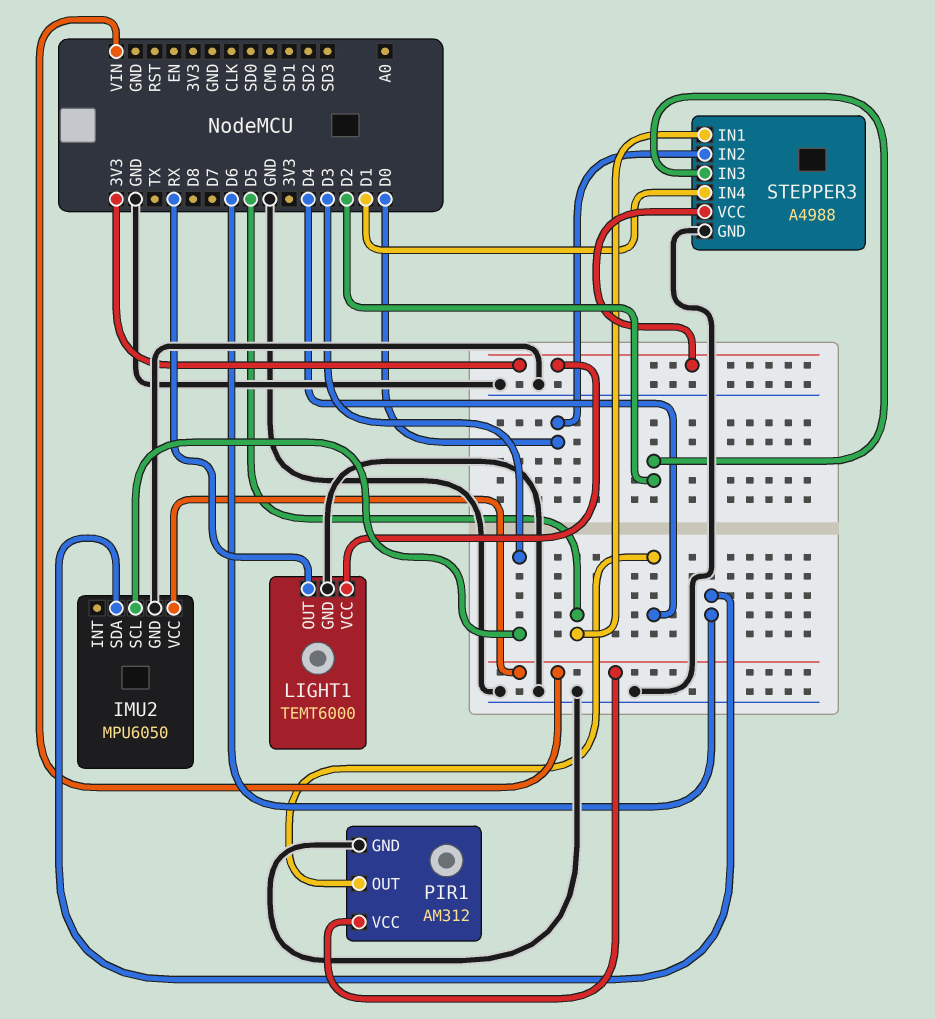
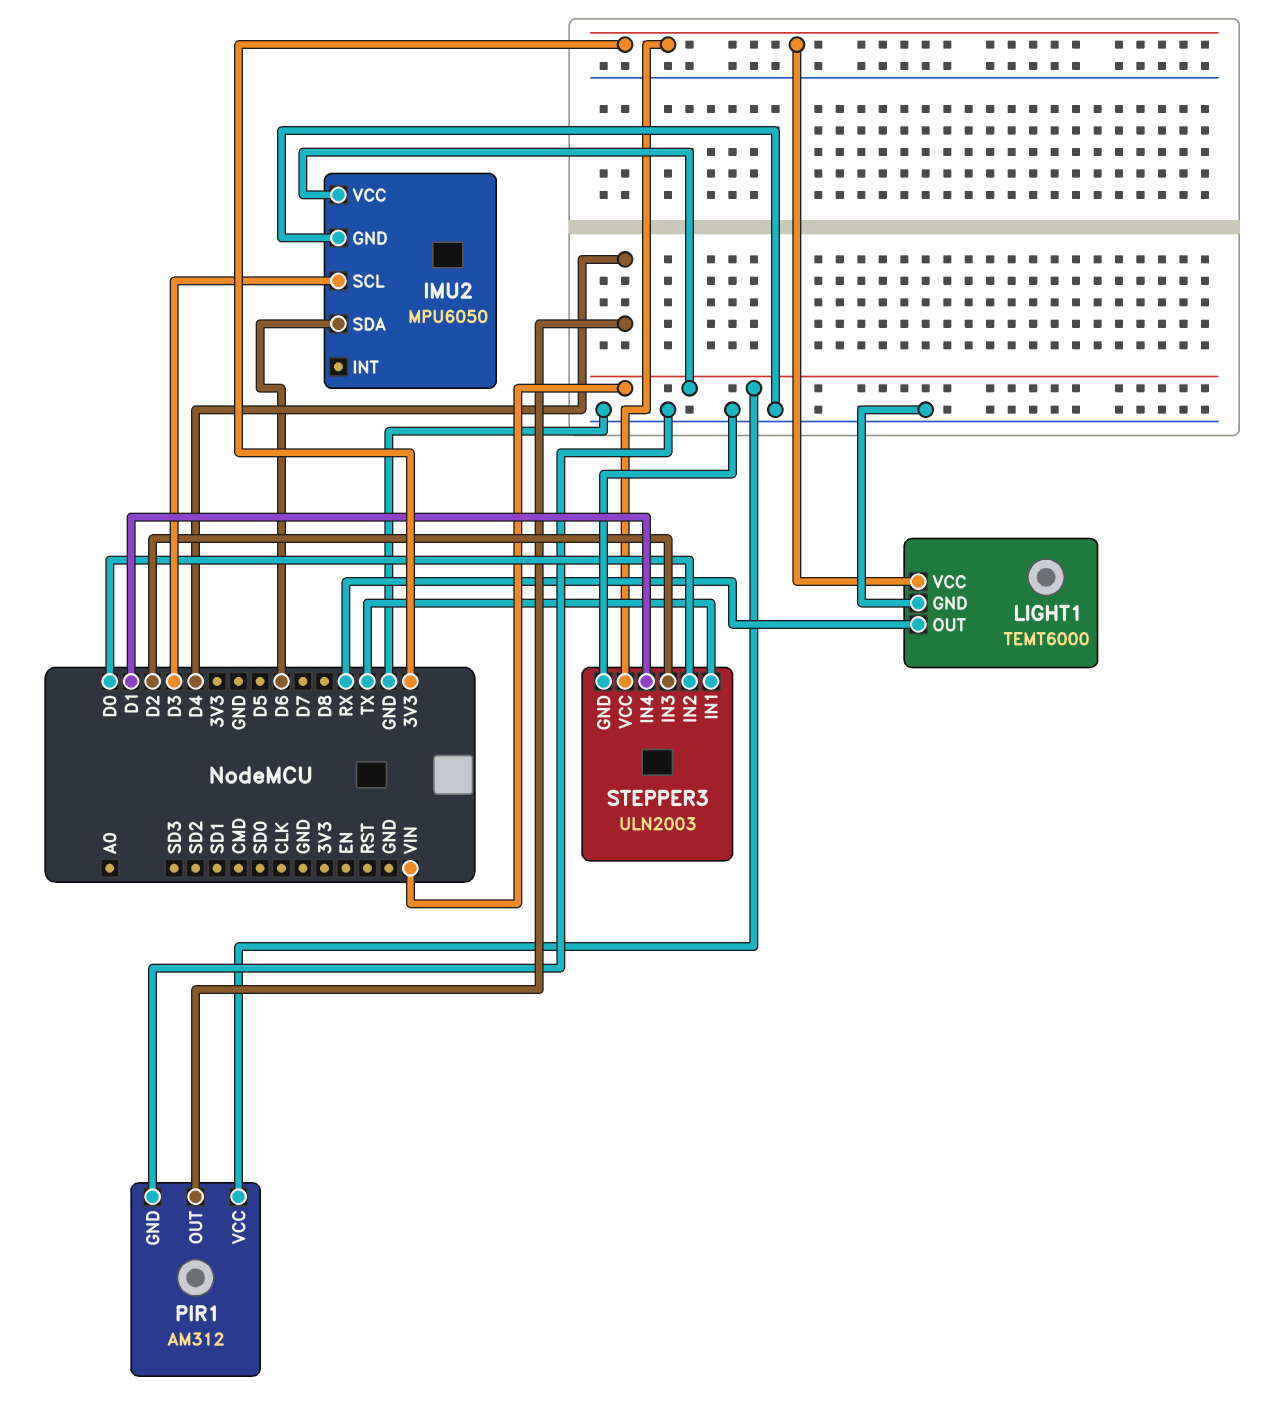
STEPPER3: A4988 -> ULN2003
STEPPER3 pin IN1: D5 -> TX

